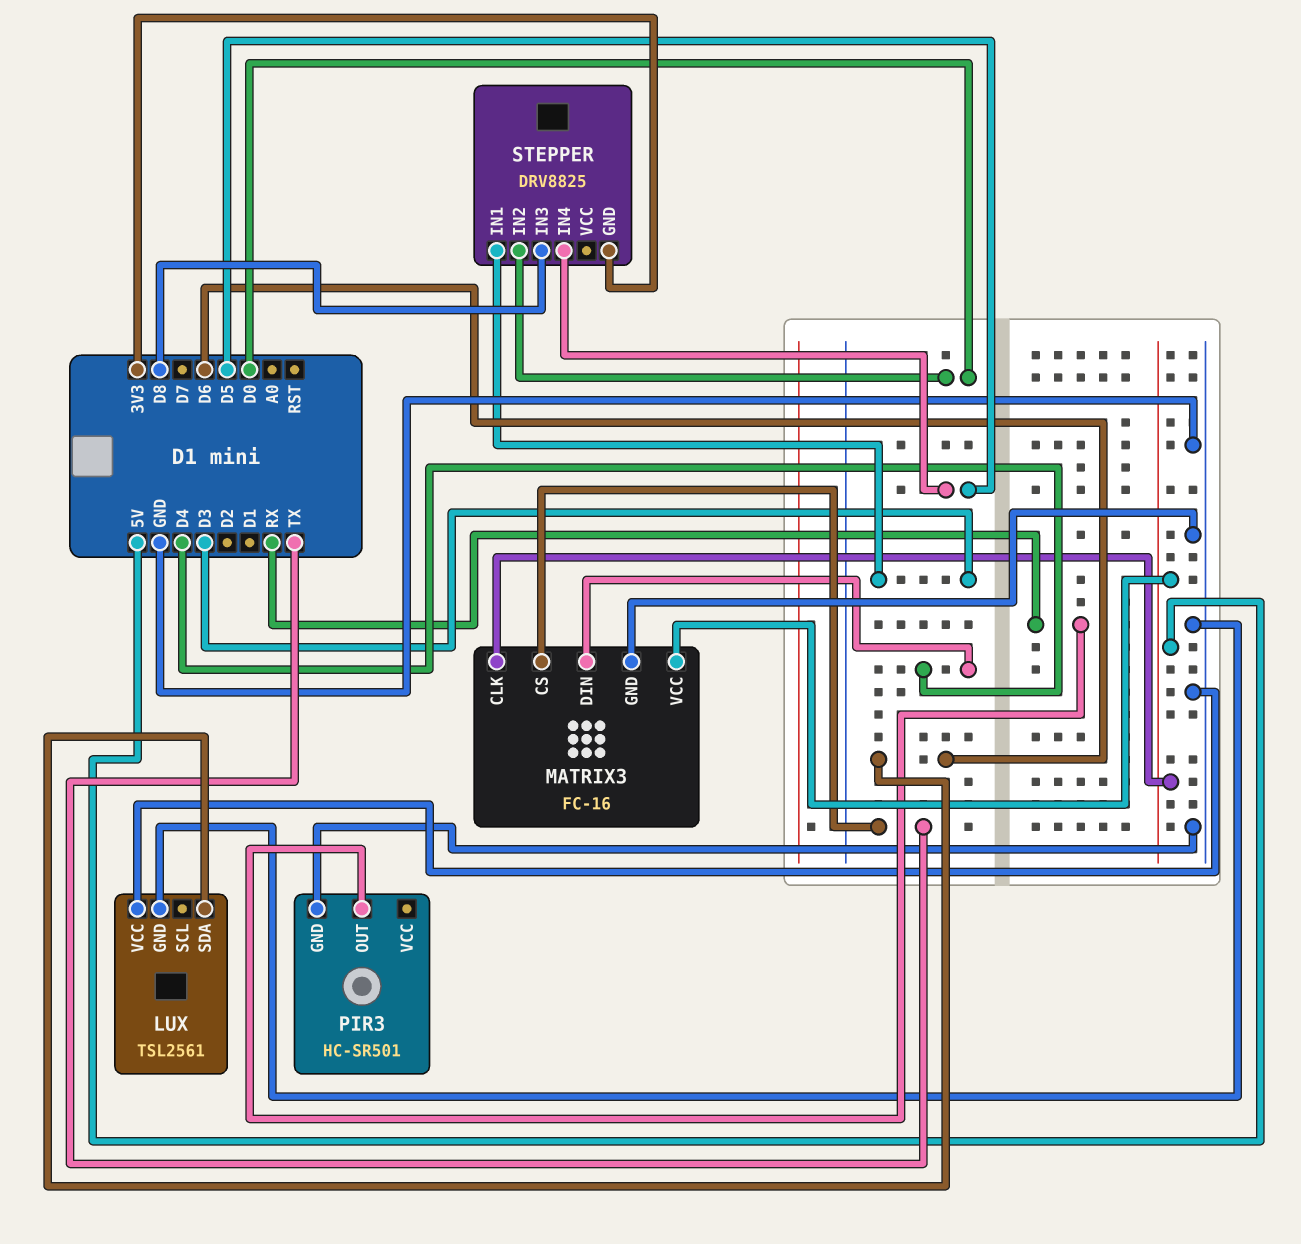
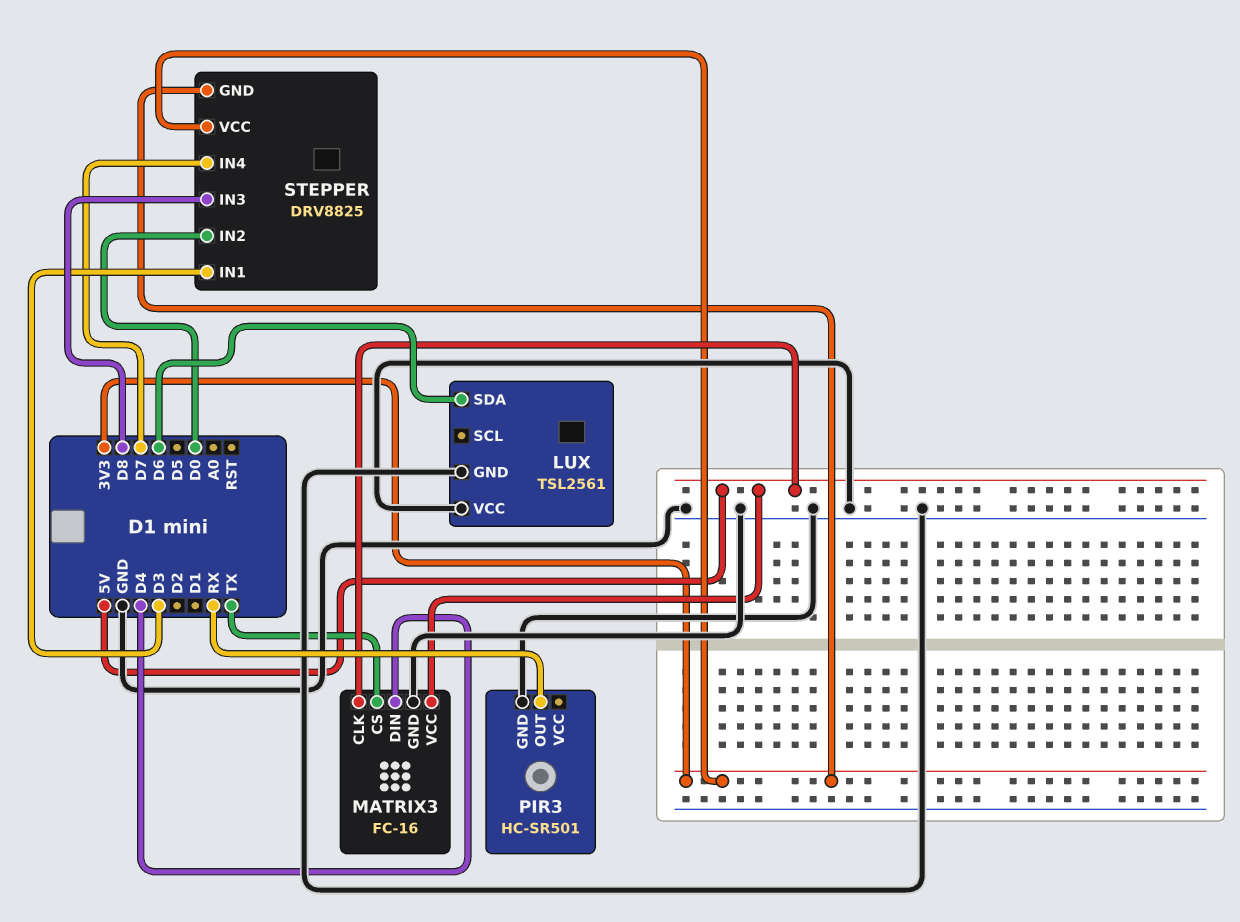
STEPPER pin IN4: D5 -> D7
STEPPER pin VCC: none -> 3V3

